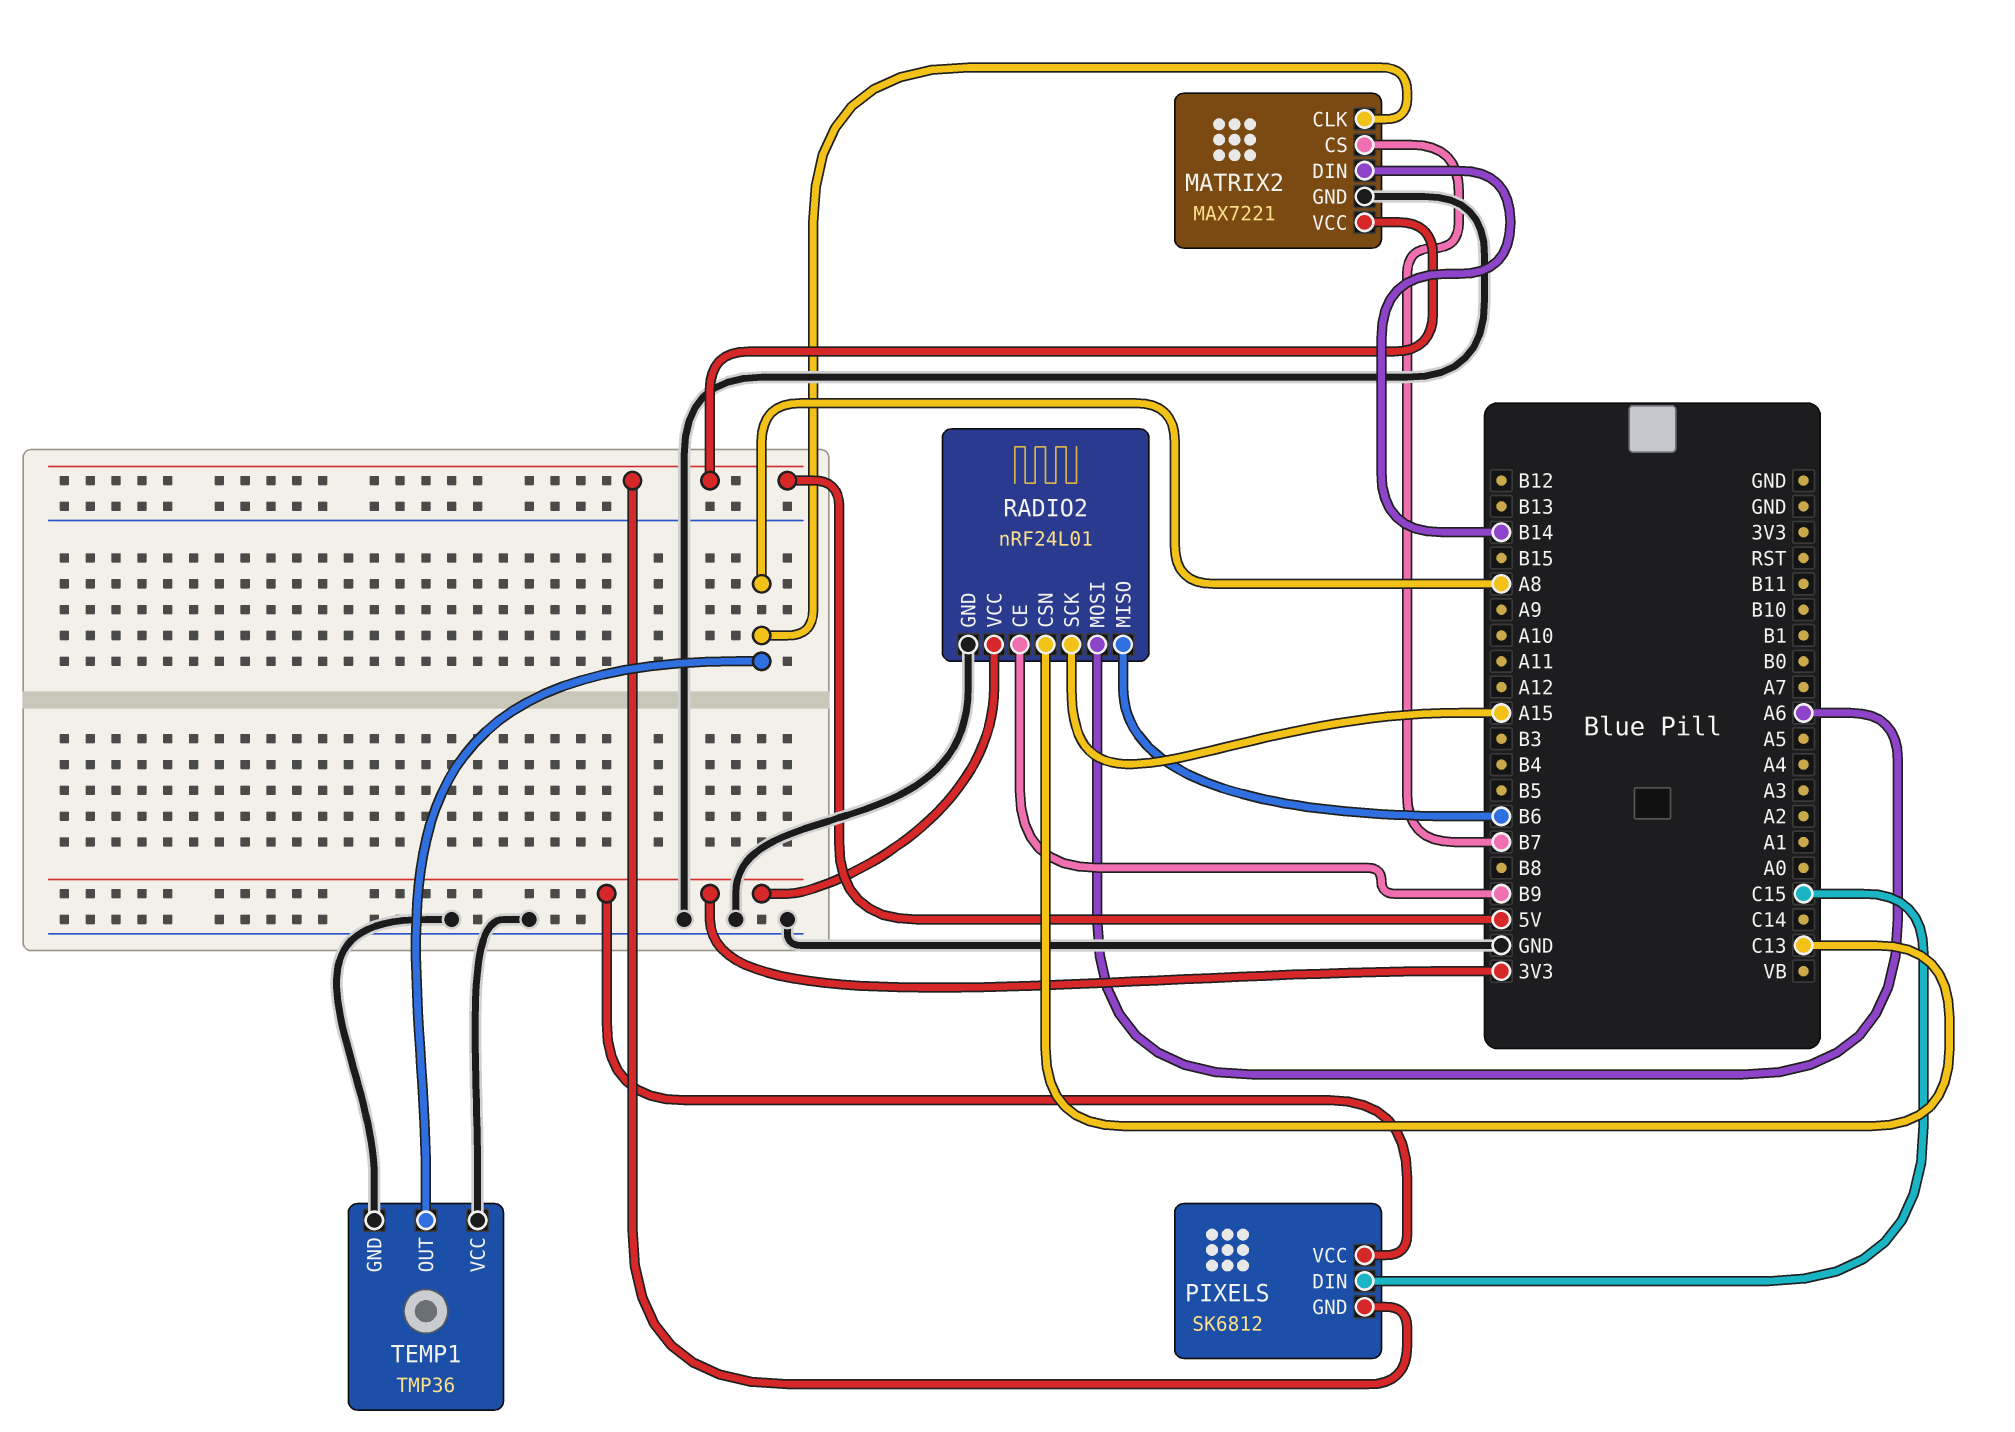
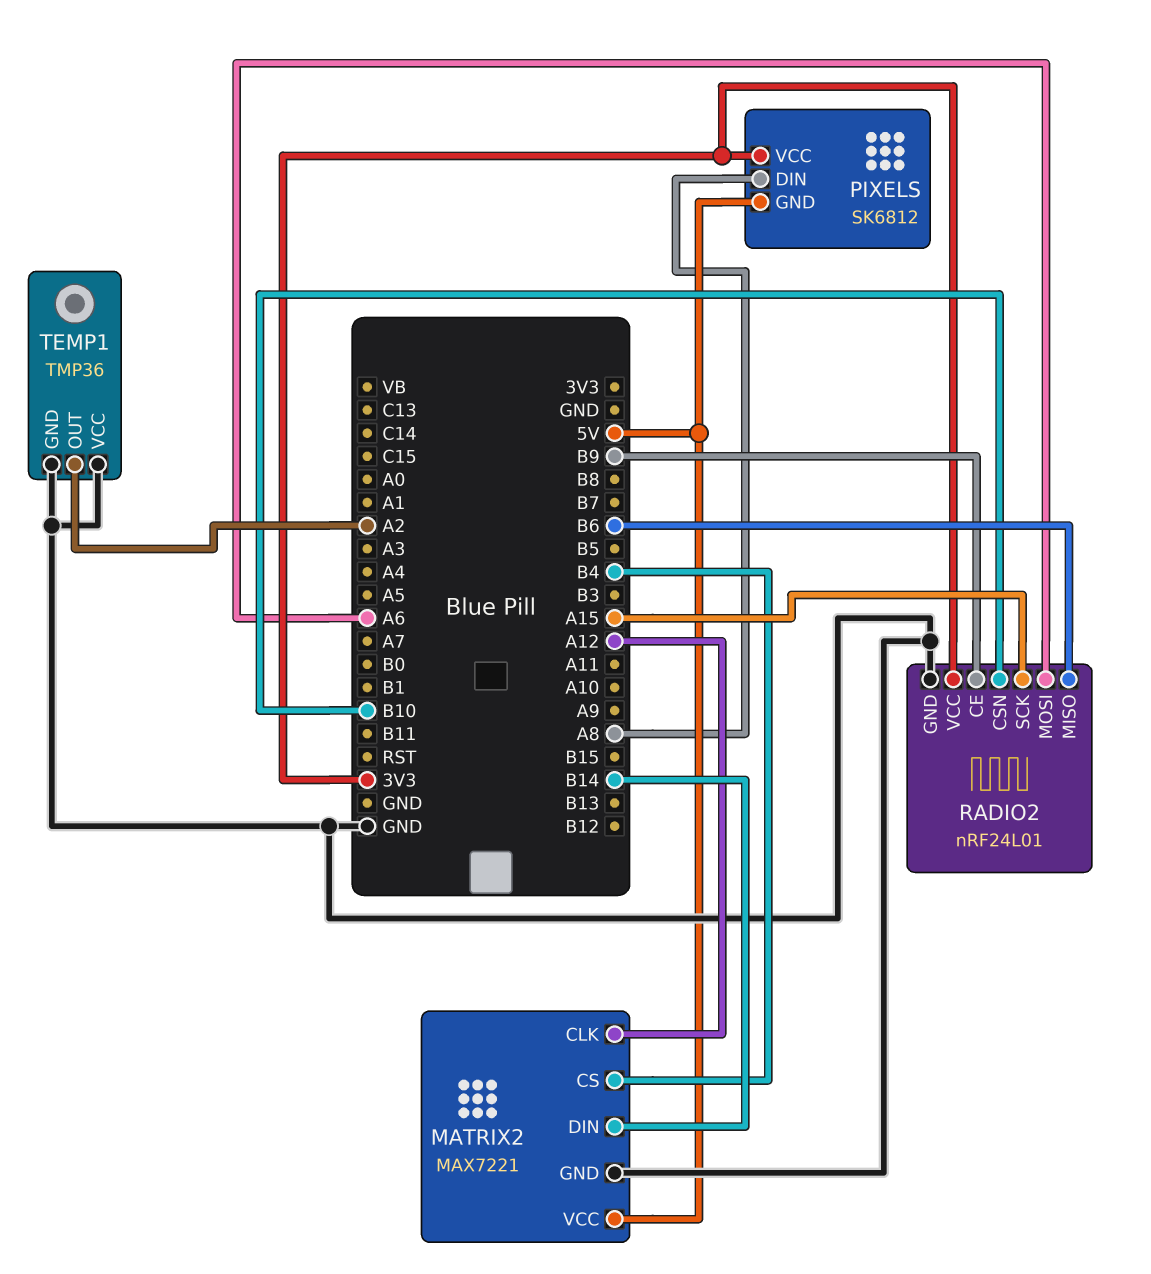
MATRIX2 pin CLK: A8 -> A12
MATRIX2 pin CS: B7 -> B4
PIXELS pin DIN: C15 -> A8
RADIO2 pin CSN: C13 -> B10
TEMP1 pin OUT: A8 -> A2

